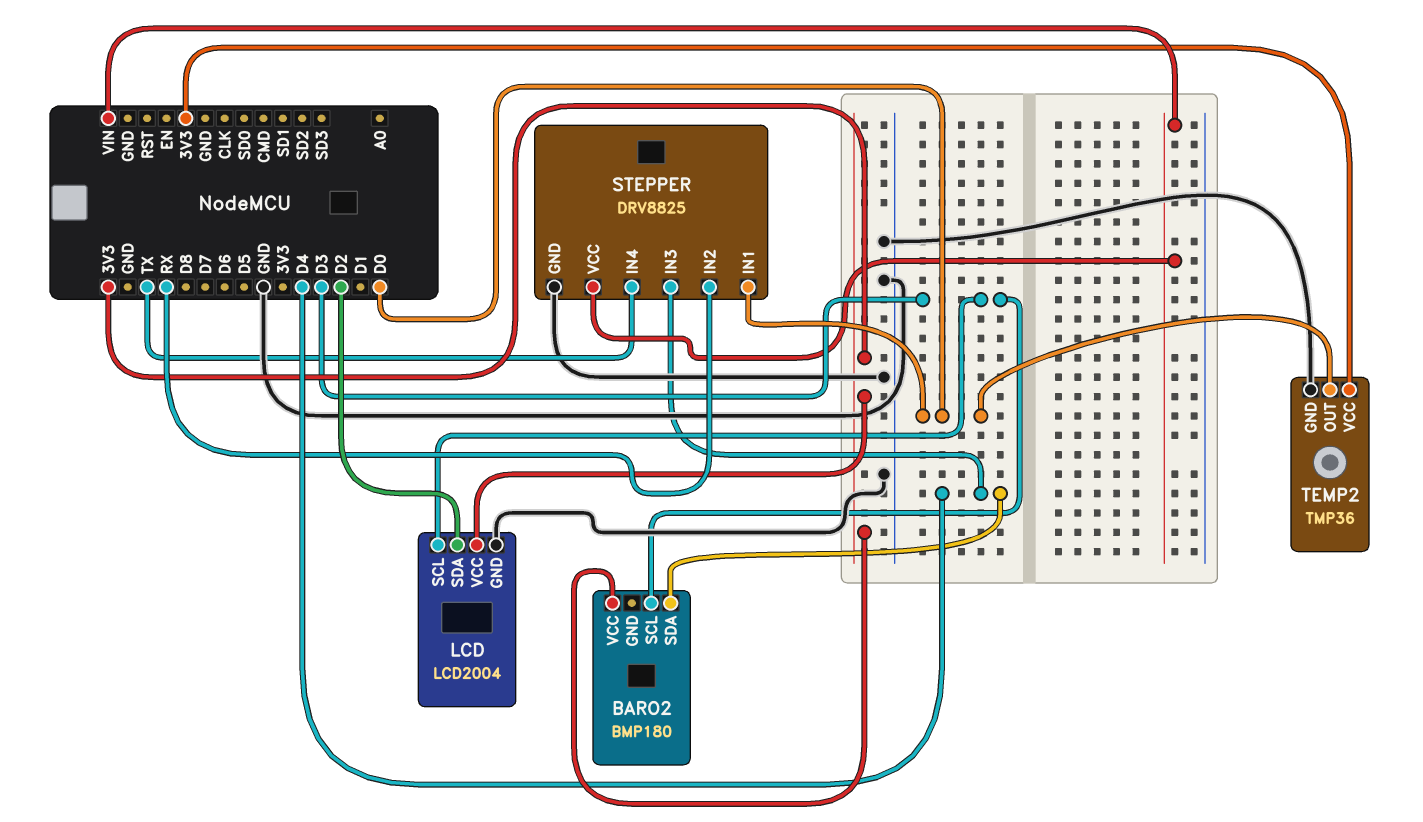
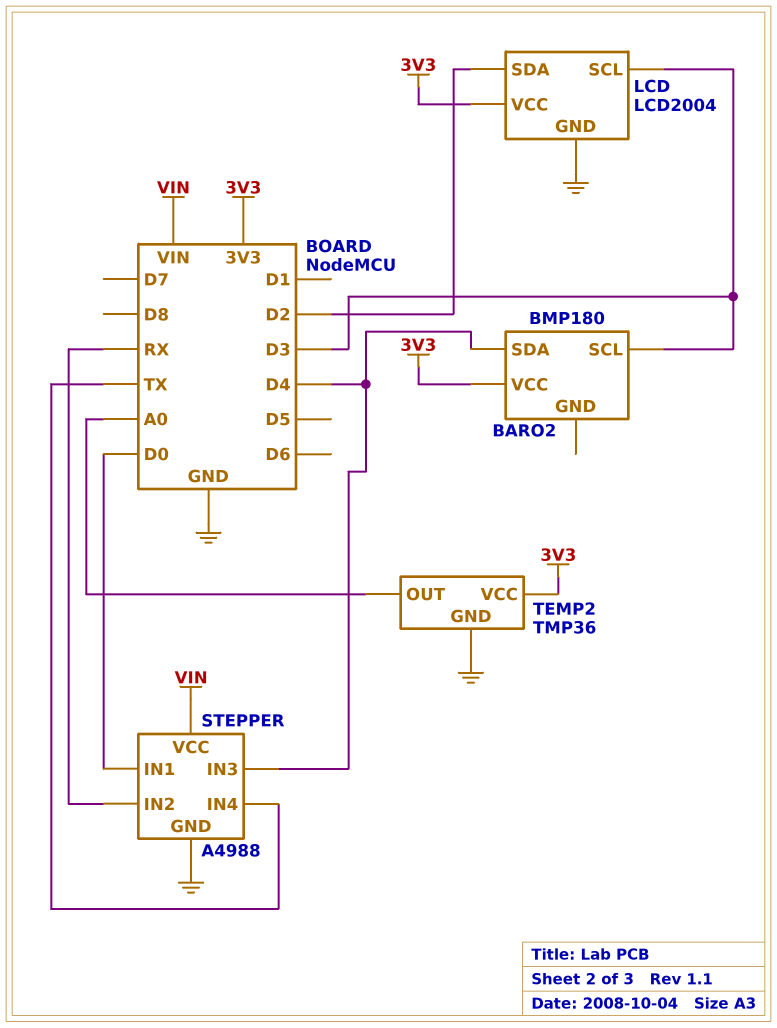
STEPPER: DRV8825 -> A4988
TEMP2 pin OUT: D0 -> A0

